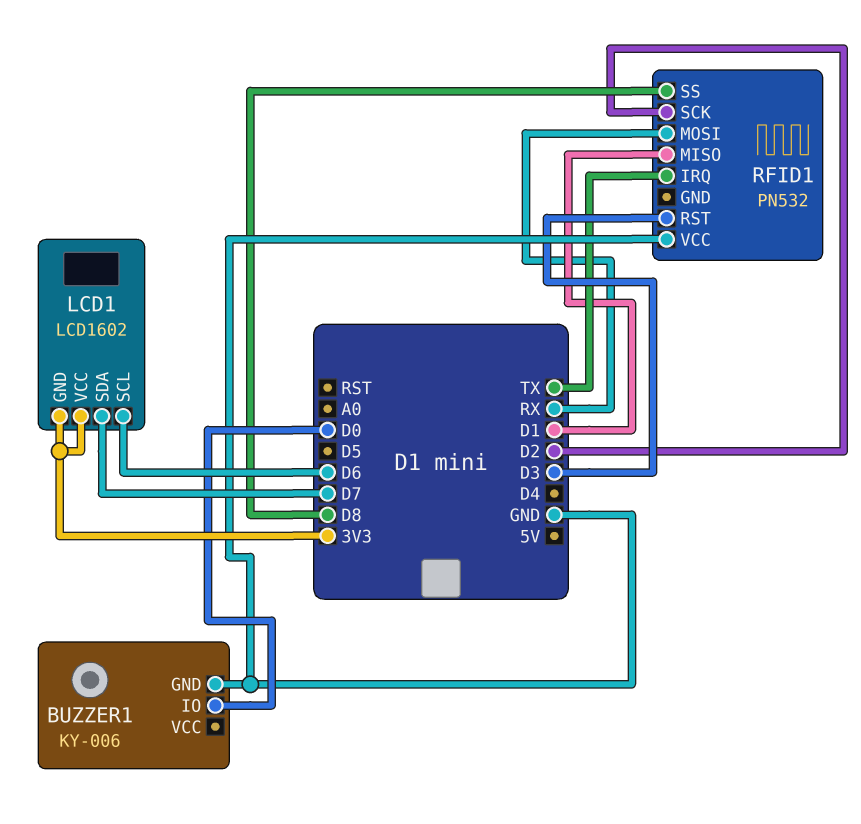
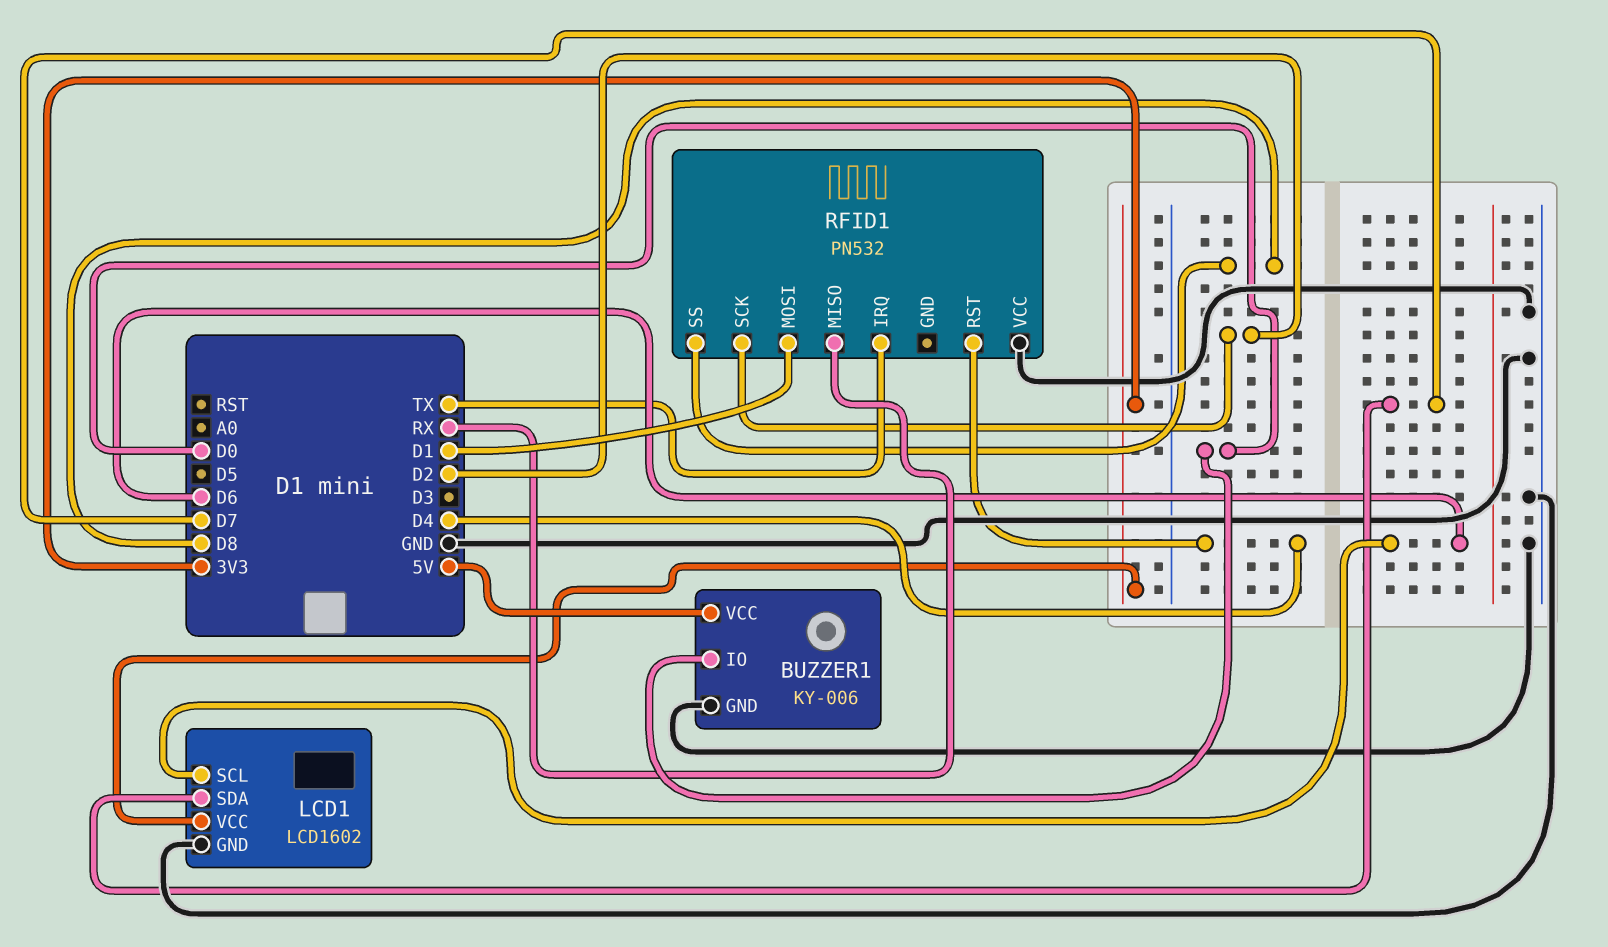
BUZZER1 pin VCC: none -> 5V
LCD1 pin GND: 3V3 -> GND
RFID1 pin MISO: D1 -> RX
RFID1 pin MOSI: RX -> D1
RFID1 pin RST: D3 -> D4

